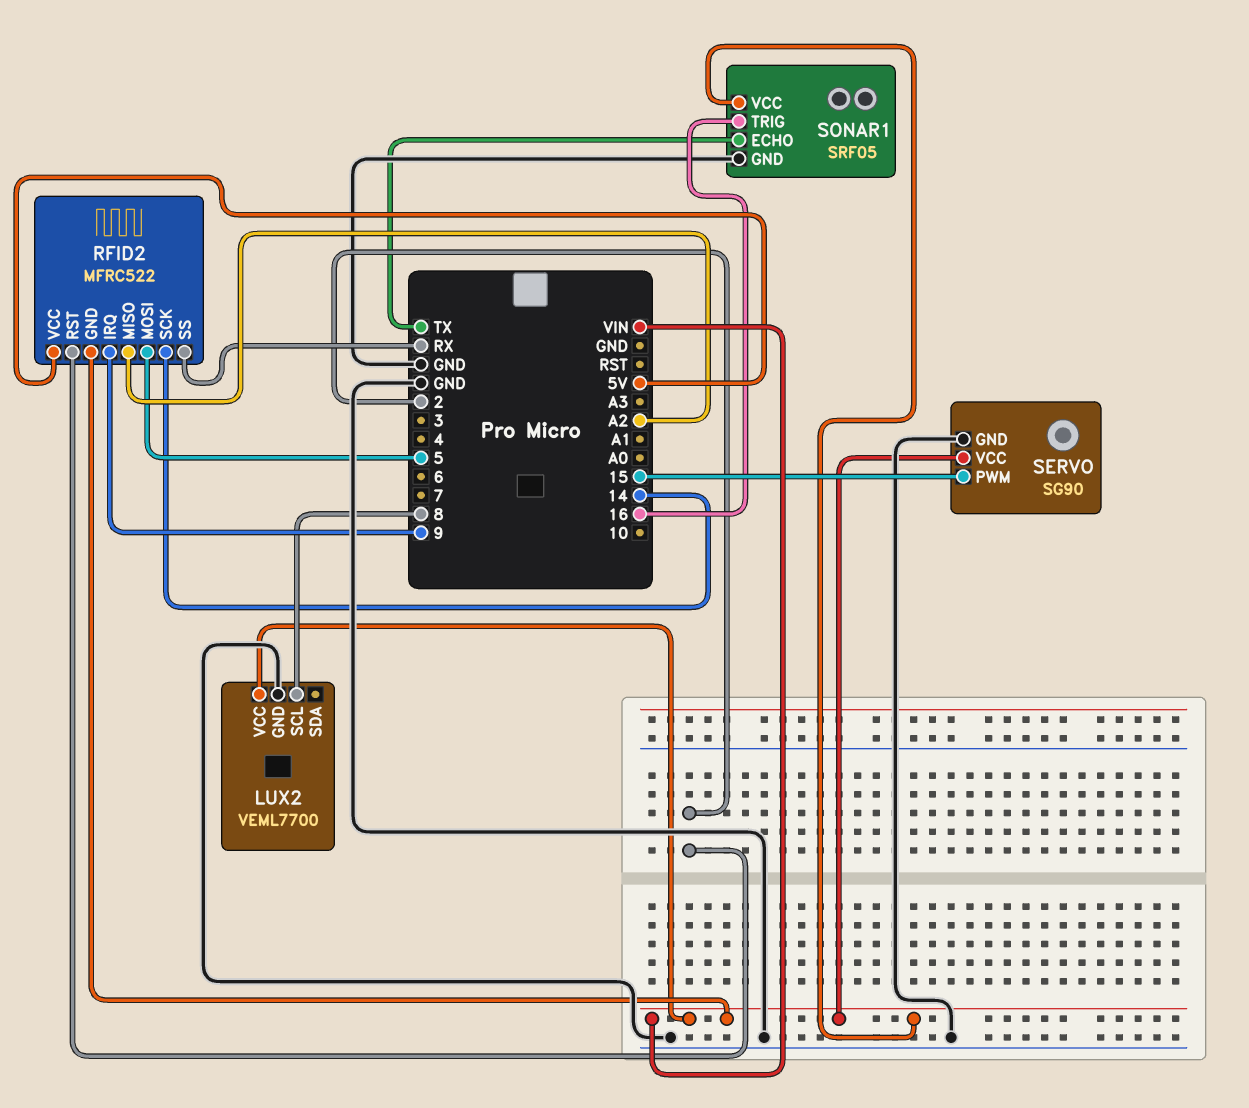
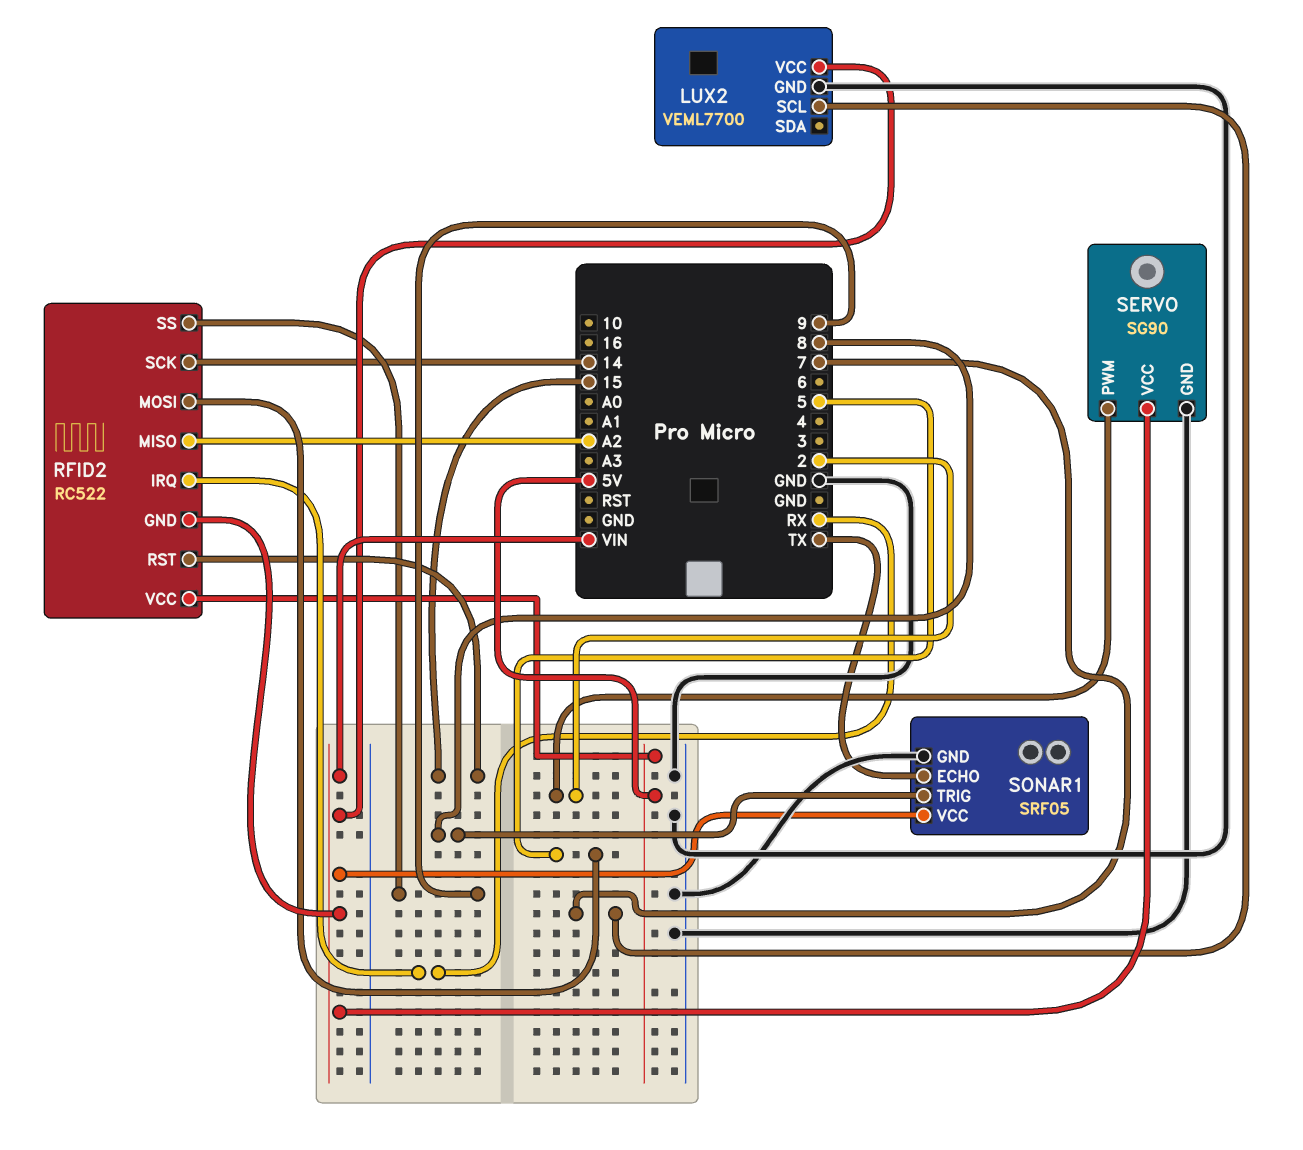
LUX2 pin SCL: 8 -> 7
RFID2: MFRC522 -> RC522
RFID2 pin IRQ: 9 -> RX
RFID2 pin RST: 2 -> 15
RFID2 pin SS: RX -> 9
SERVO pin PWM: 15 -> 2
SONAR1 pin TRIG: 16 -> 8

